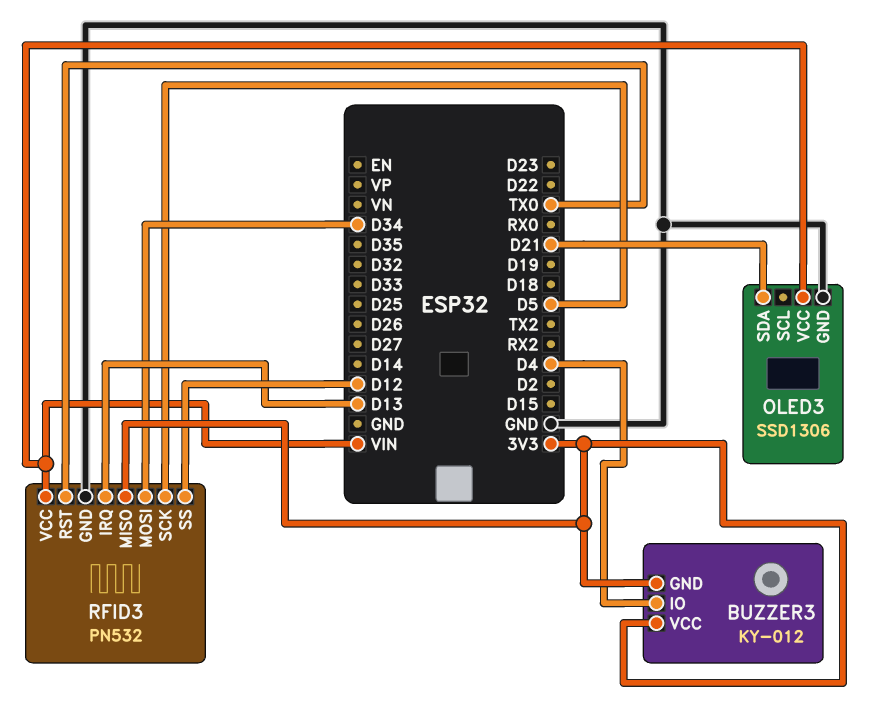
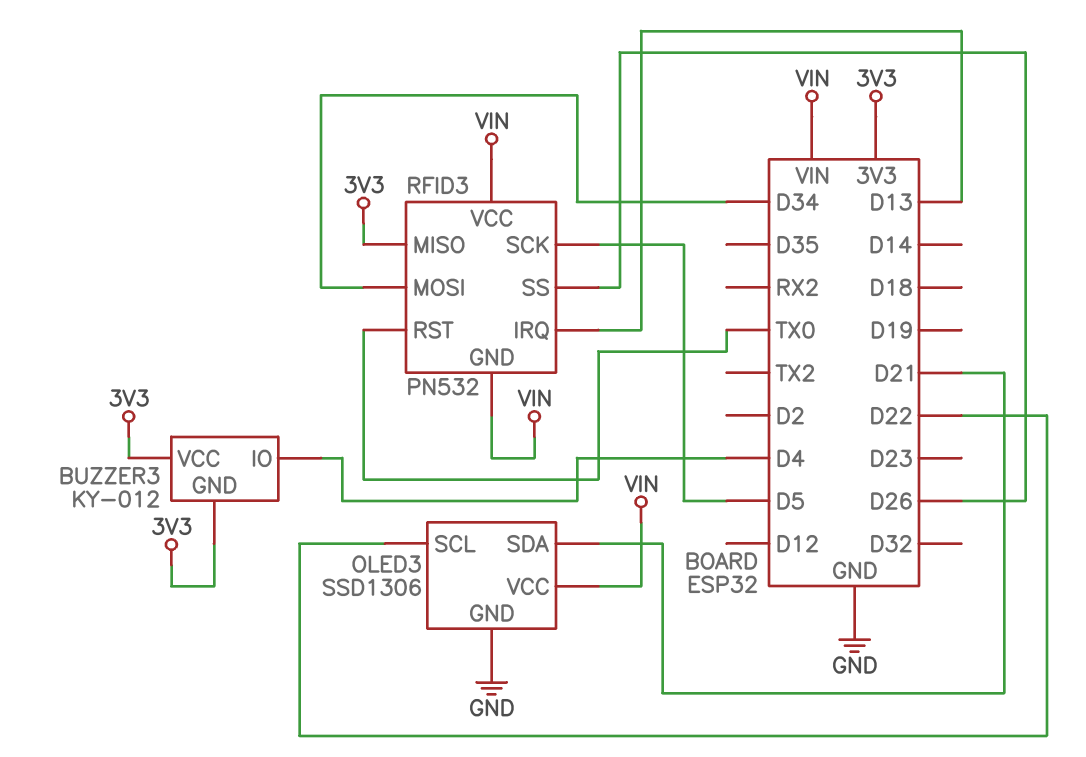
OLED3 pin SCL: none -> D22
RFID3 pin GND: GND -> VIN
RFID3 pin SS: D12 -> D26

